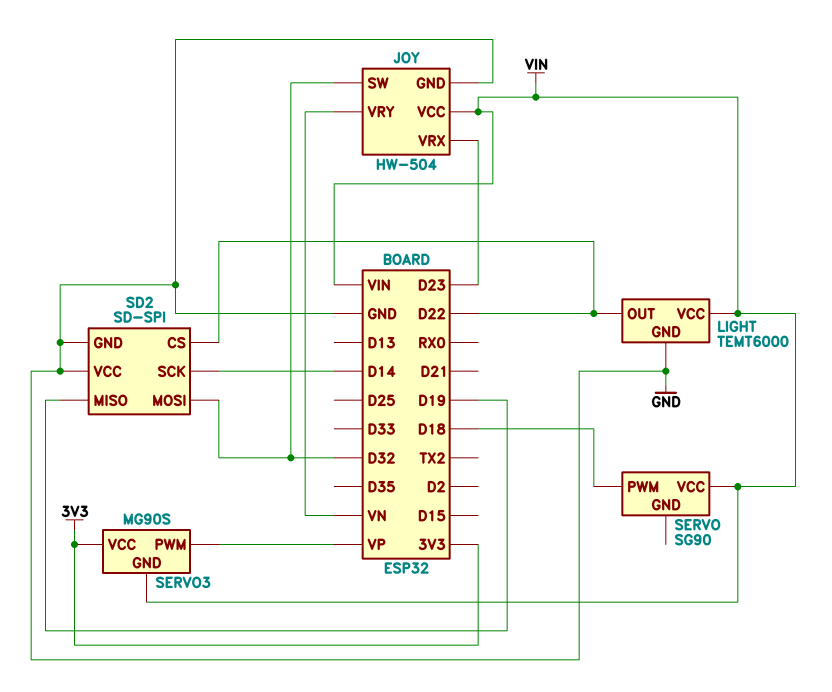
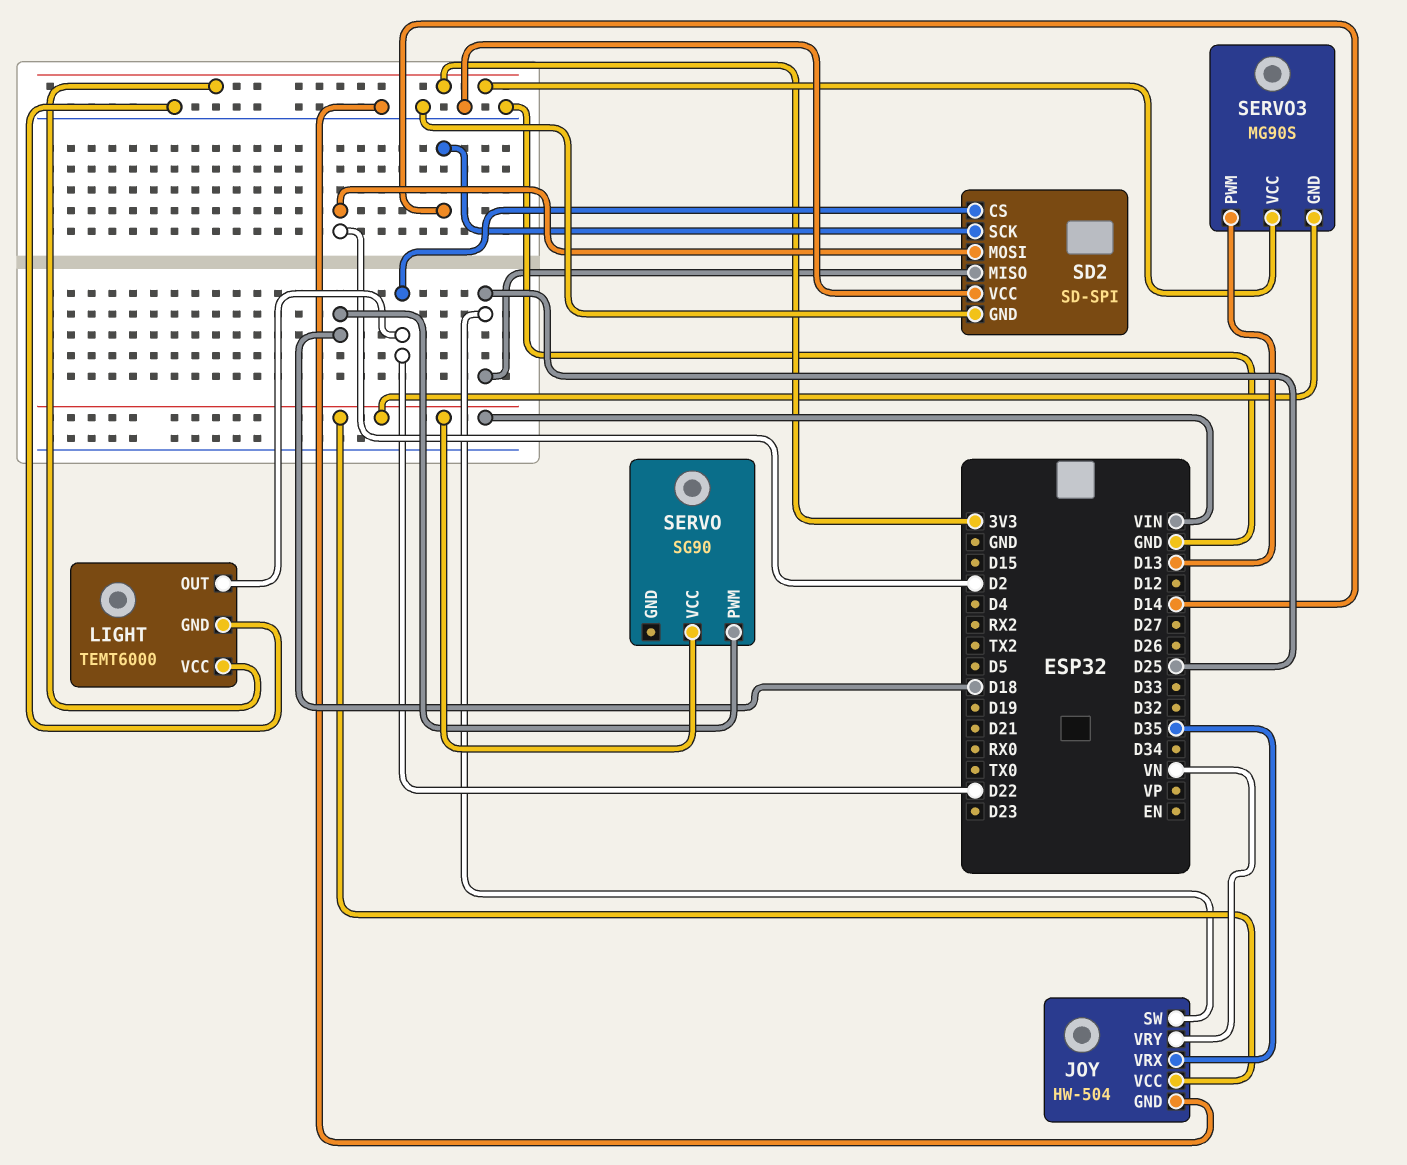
JOY pin SW: D32 -> D25
JOY pin VRX: D23 -> D35
LIGHT pin VCC: VIN -> 3V3
SD2 pin MISO: D19 -> D25
SD2 pin MOSI: D32 -> D2
SERVO3 pin PWM: VP -> D13

